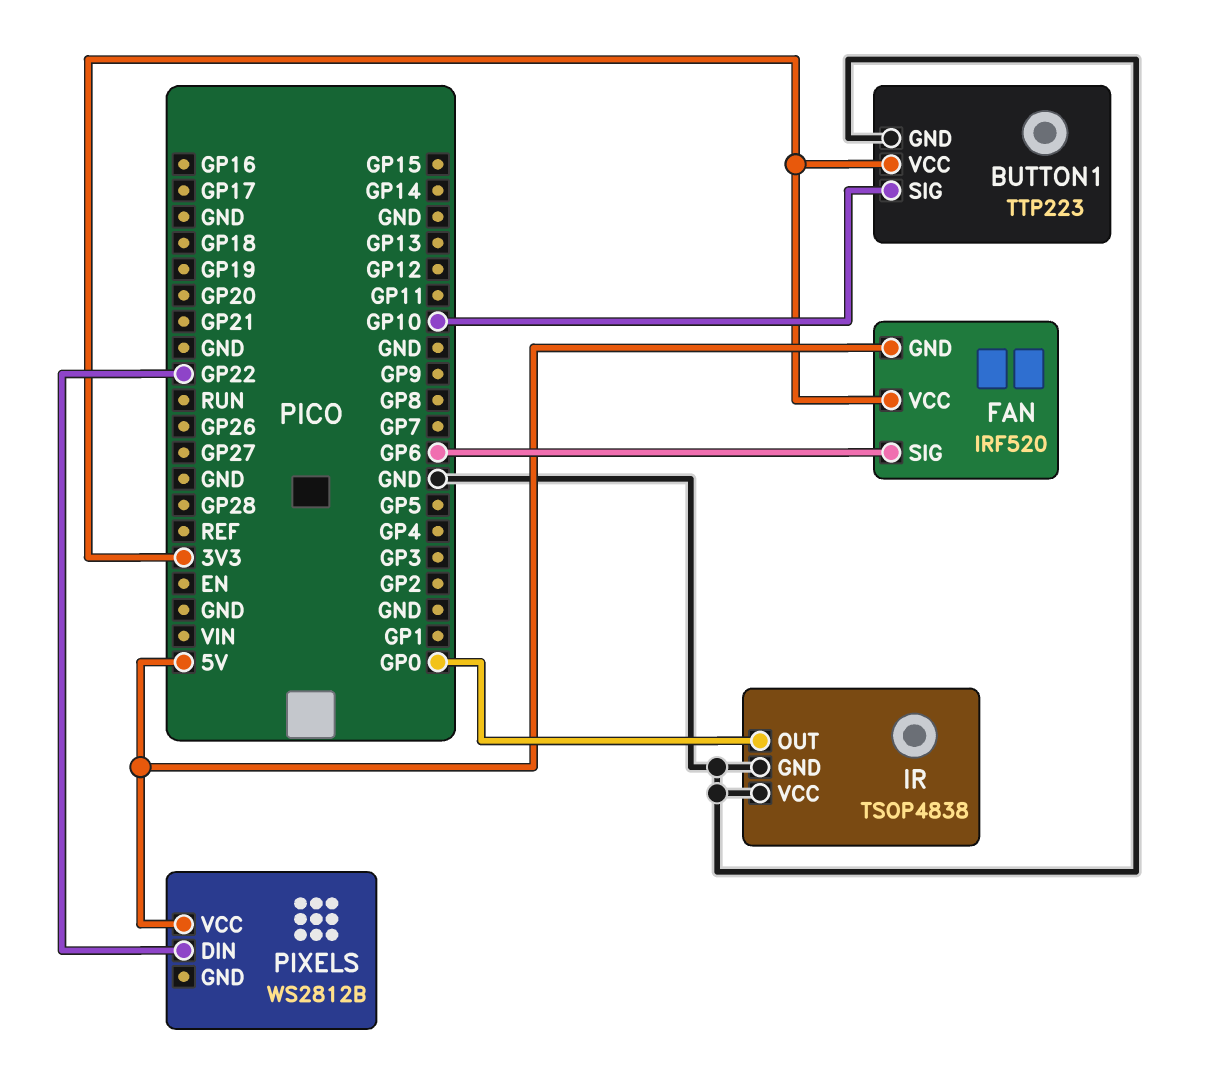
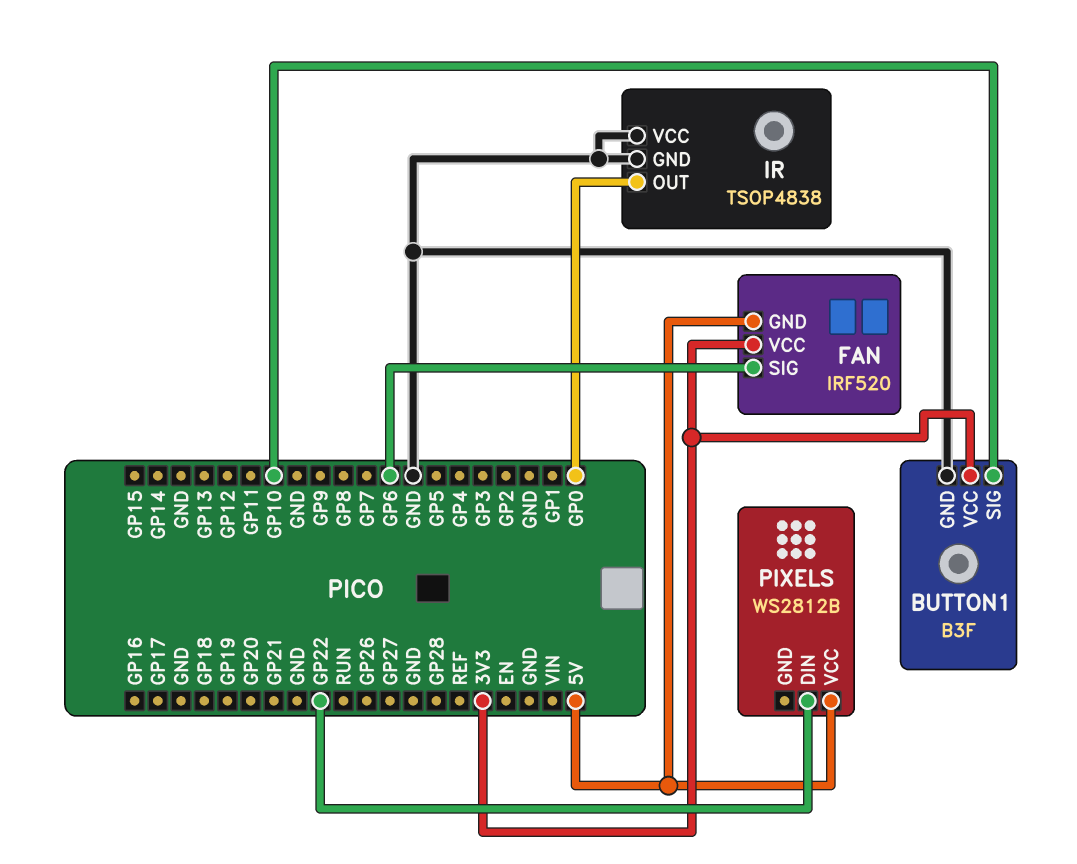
BUTTON1: TTP223 -> B3F

